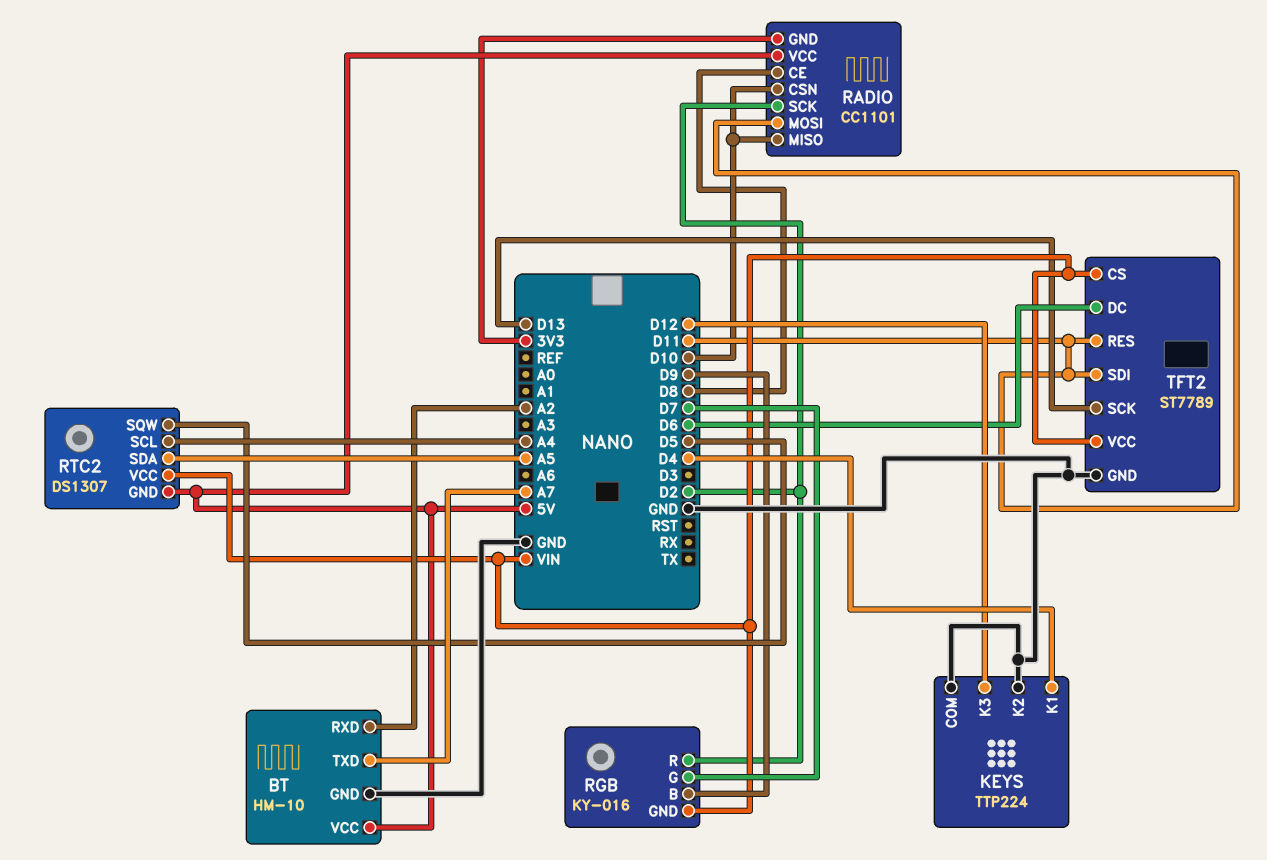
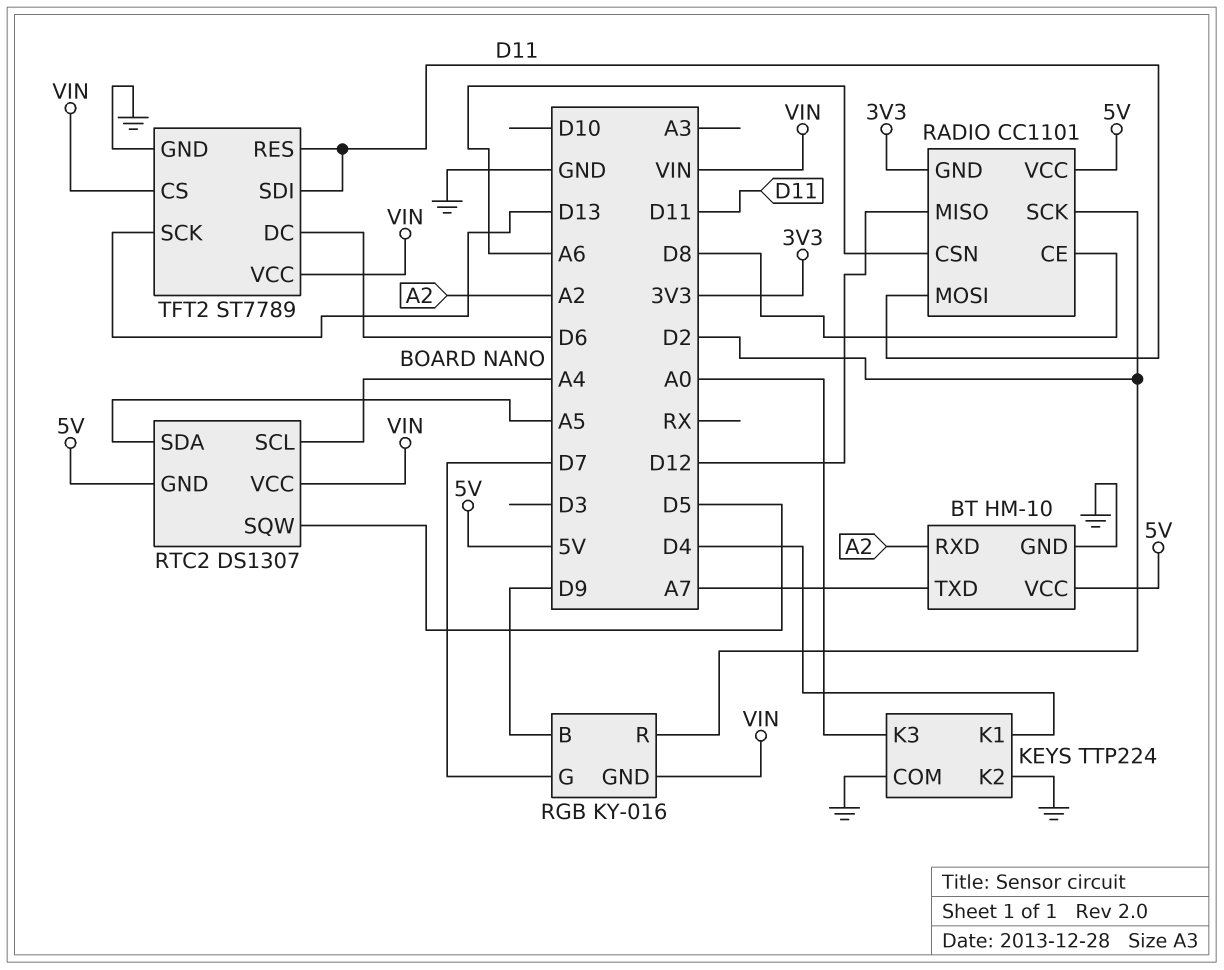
KEYS pin K3: D12 -> A0
RADIO pin CSN: D10 -> A6
RADIO pin MISO: D10 -> D12

